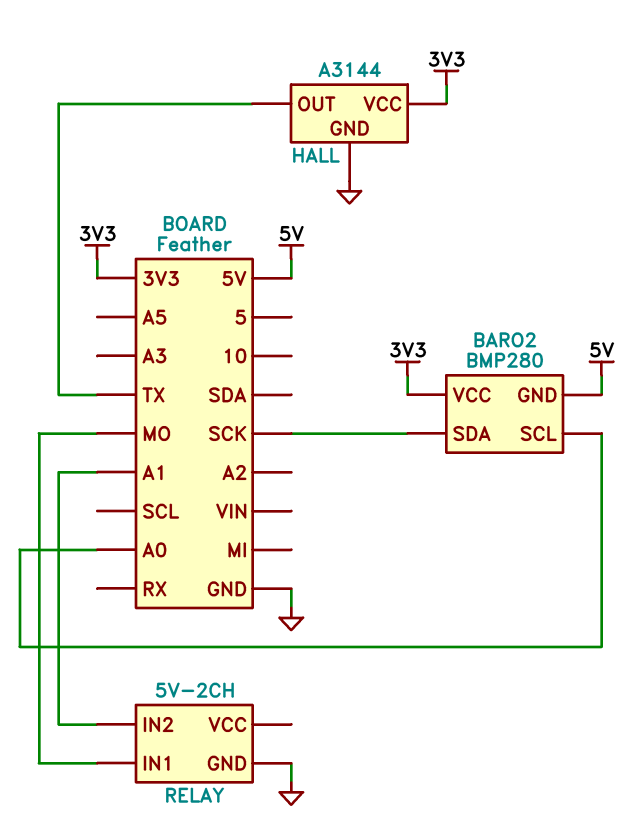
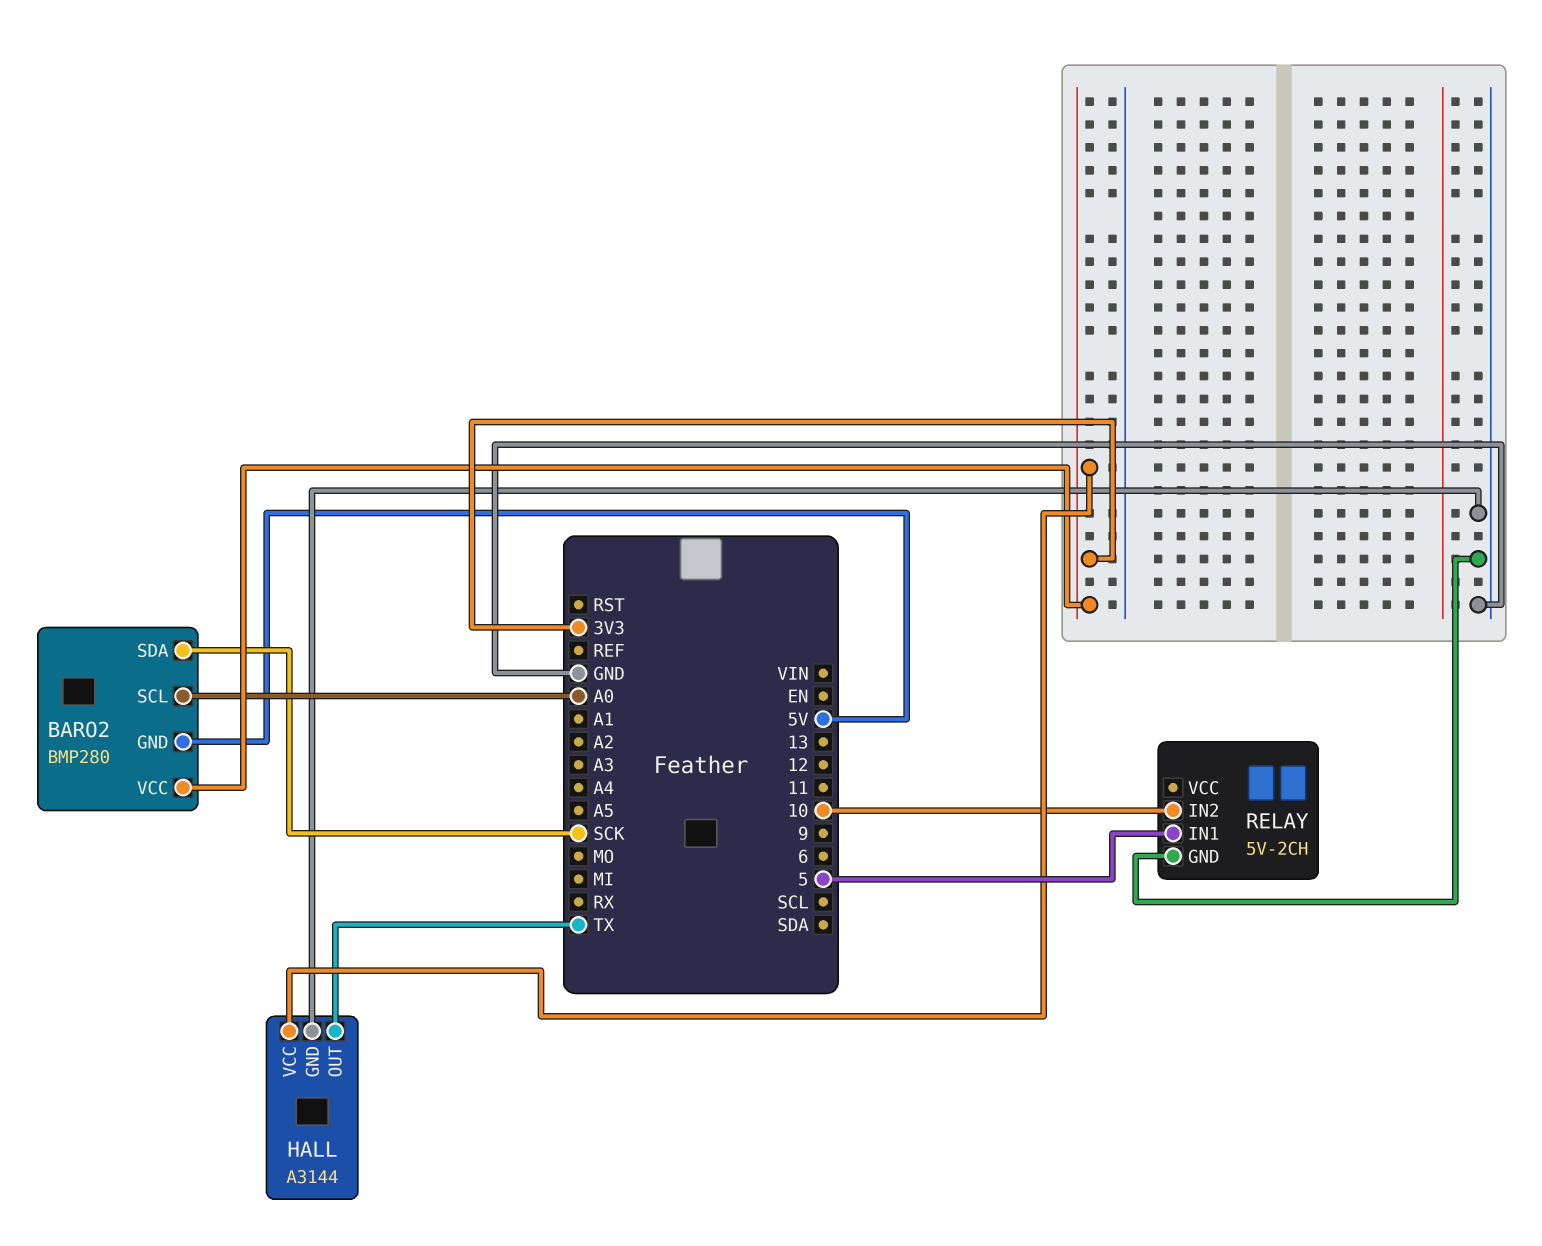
RELAY pin IN1: MO -> 5
RELAY pin IN2: A1 -> 10

